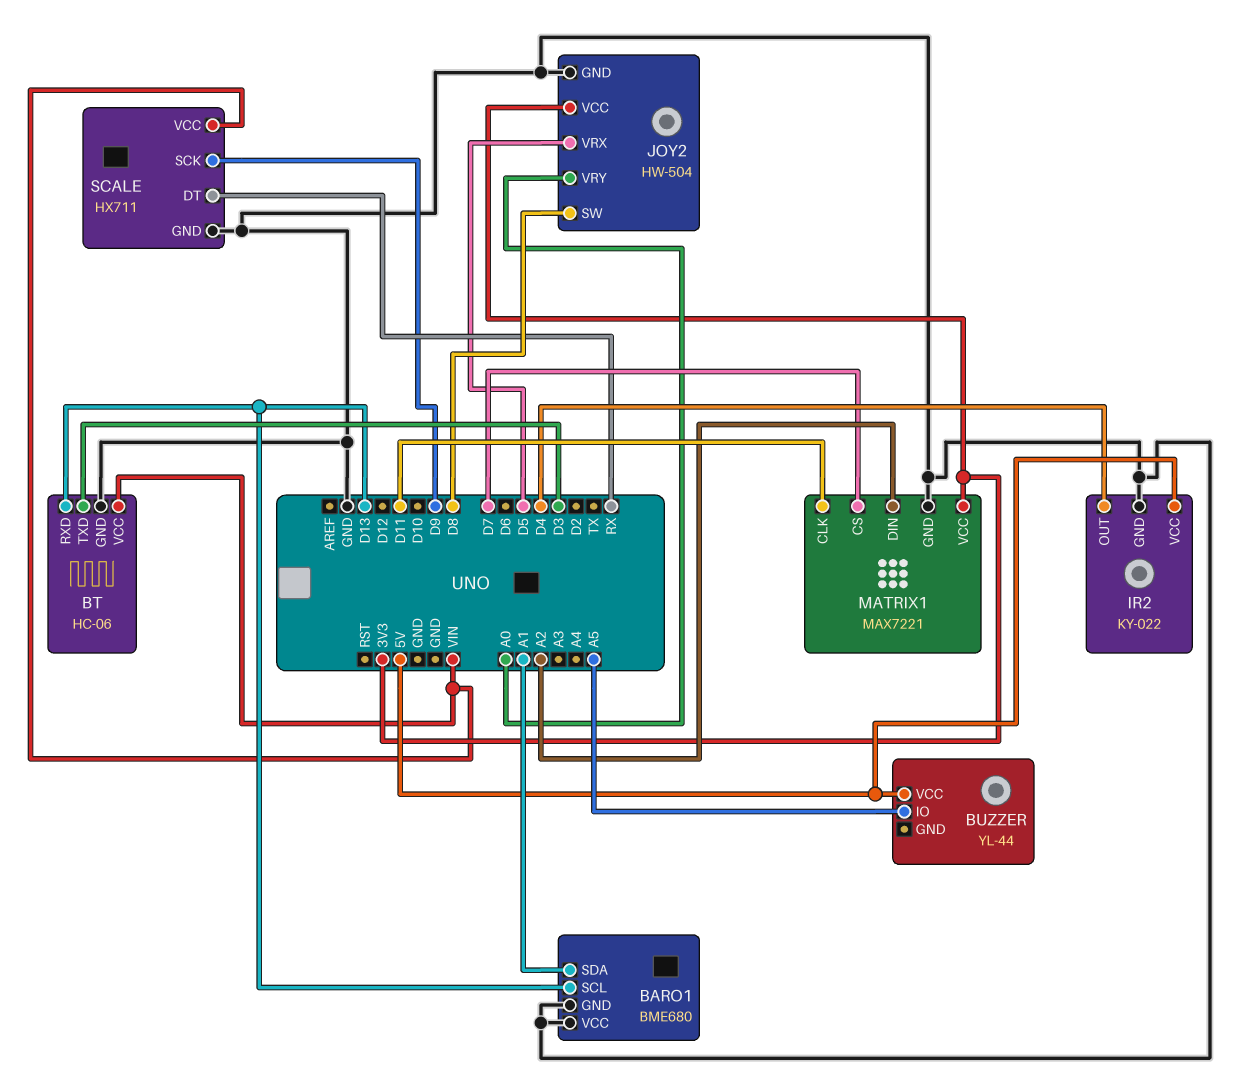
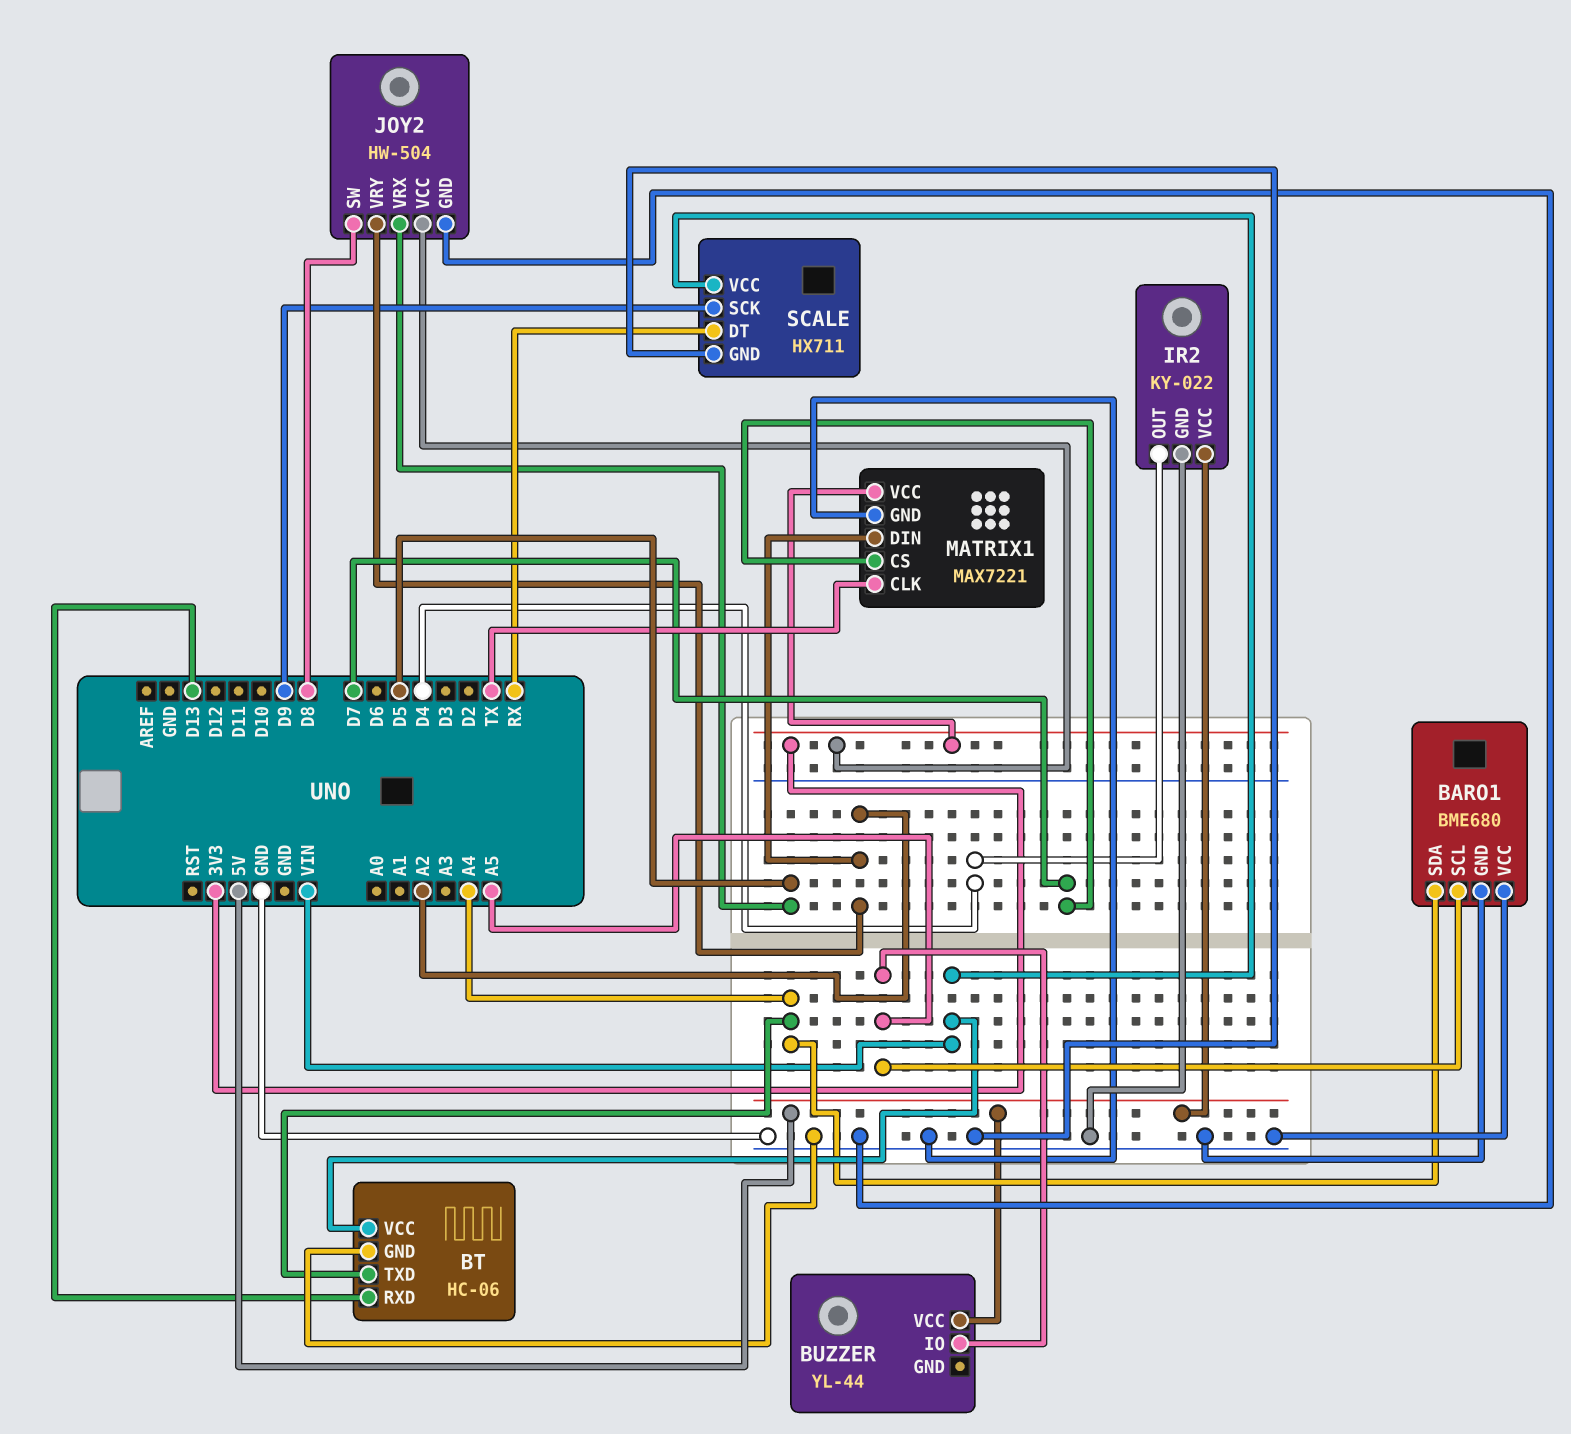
BARO1 pin SCL: D13 -> A5
BARO1 pin SDA: A1 -> A4
BT pin TXD: D3 -> A4
JOY2 pin VRY: A0 -> A2
MATRIX1 pin CLK: D11 -> TX

